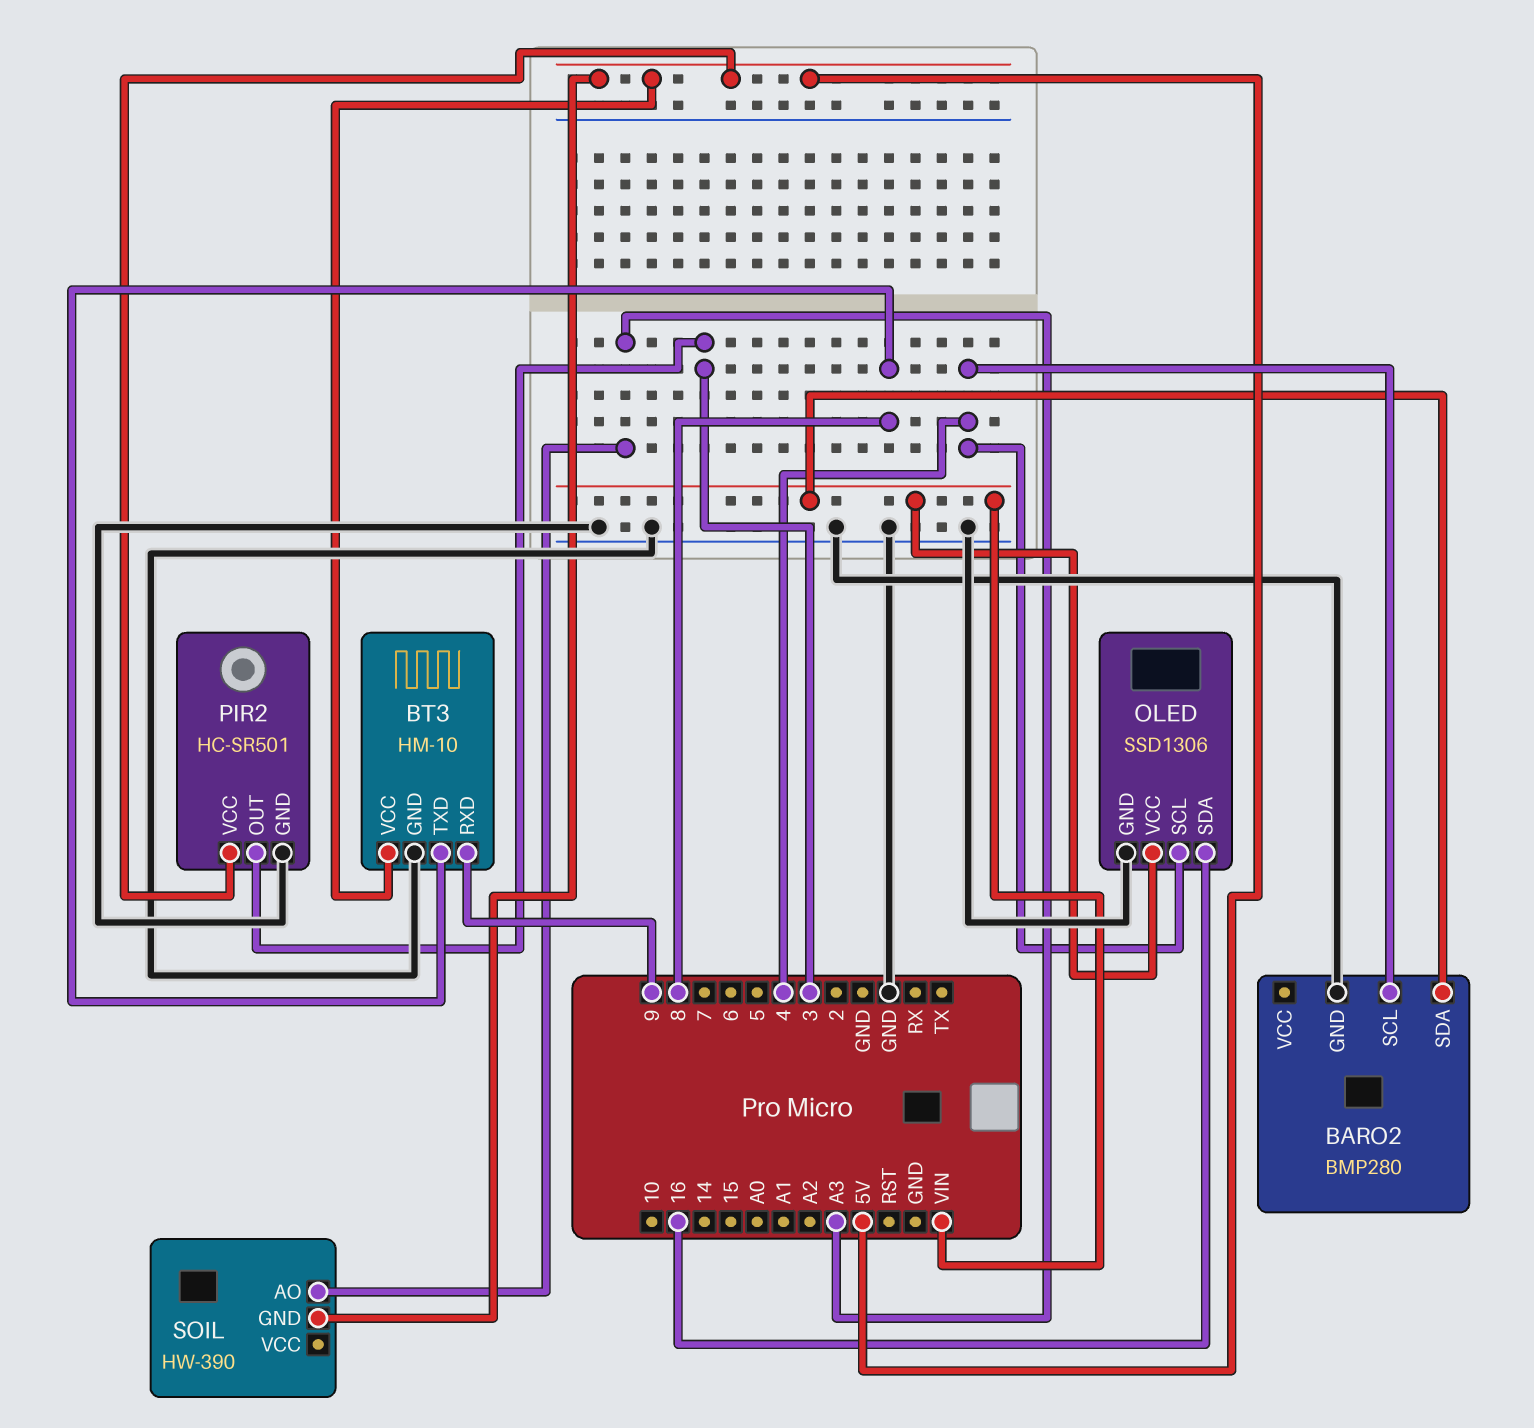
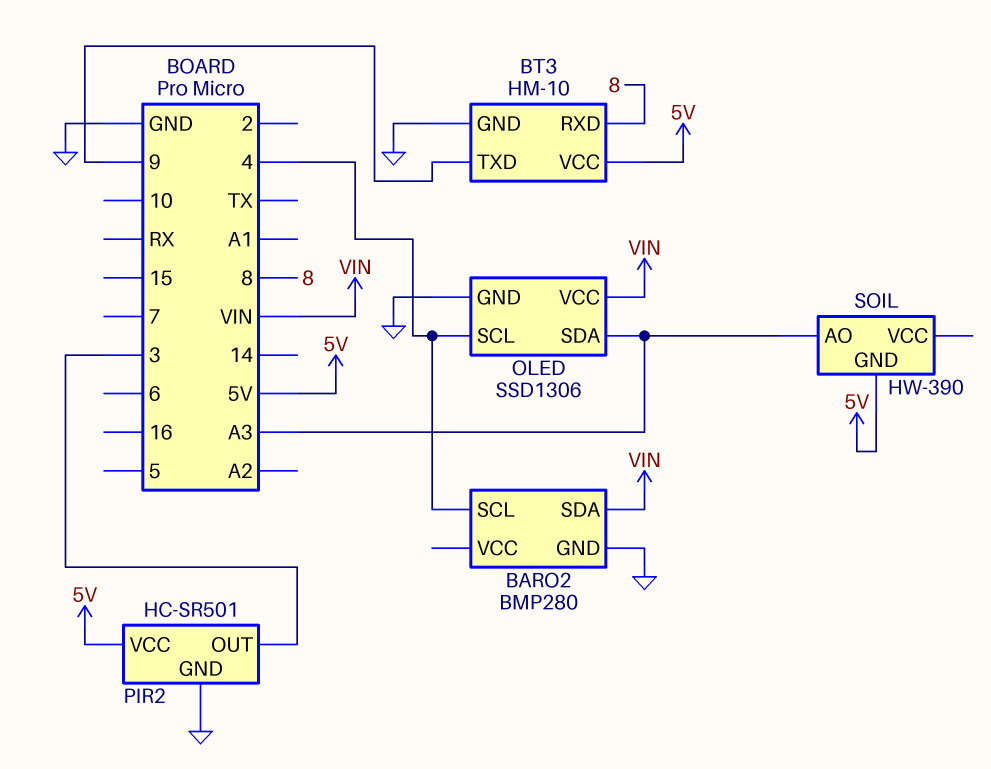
BT3 pin RXD: 9 -> 8
BT3 pin TXD: 8 -> 9
OLED pin SDA: 16 -> A3

